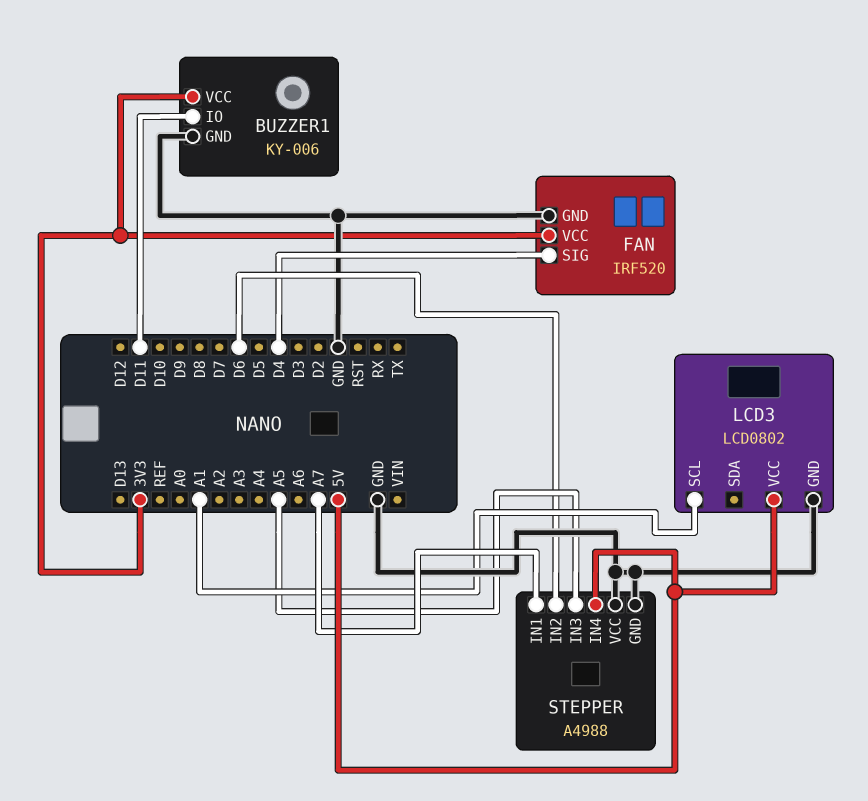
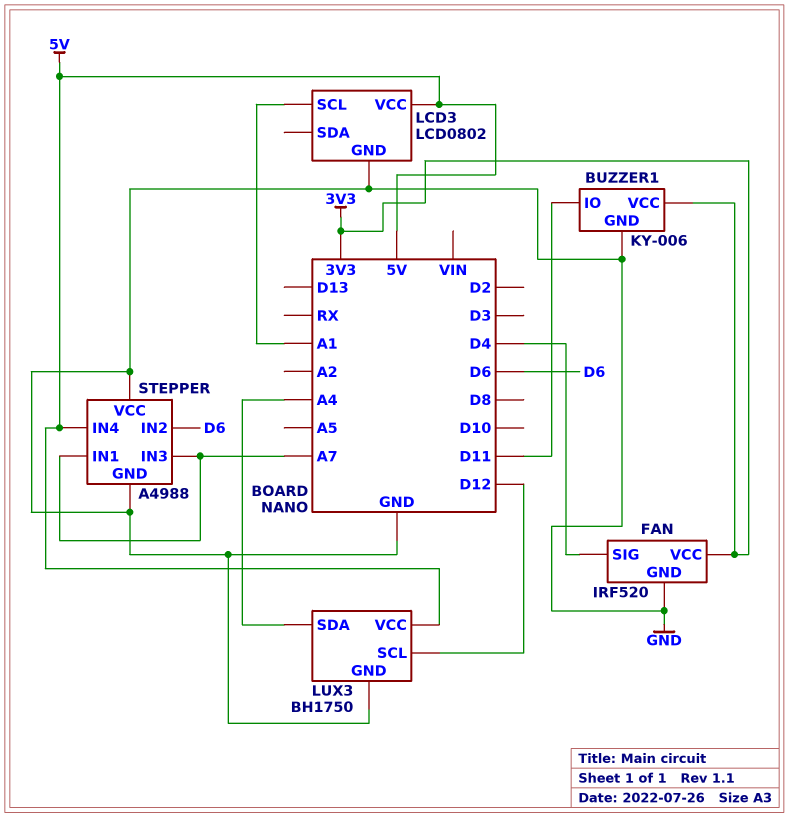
LUX3: none -> BH1750
LUX3 pin GND: none -> GND
LUX3 pin SCL: none -> D12
LUX3 pin SDA: none -> A4
LUX3 pin VCC: none -> 5V
STEPPER pin IN3: A5 -> A7

